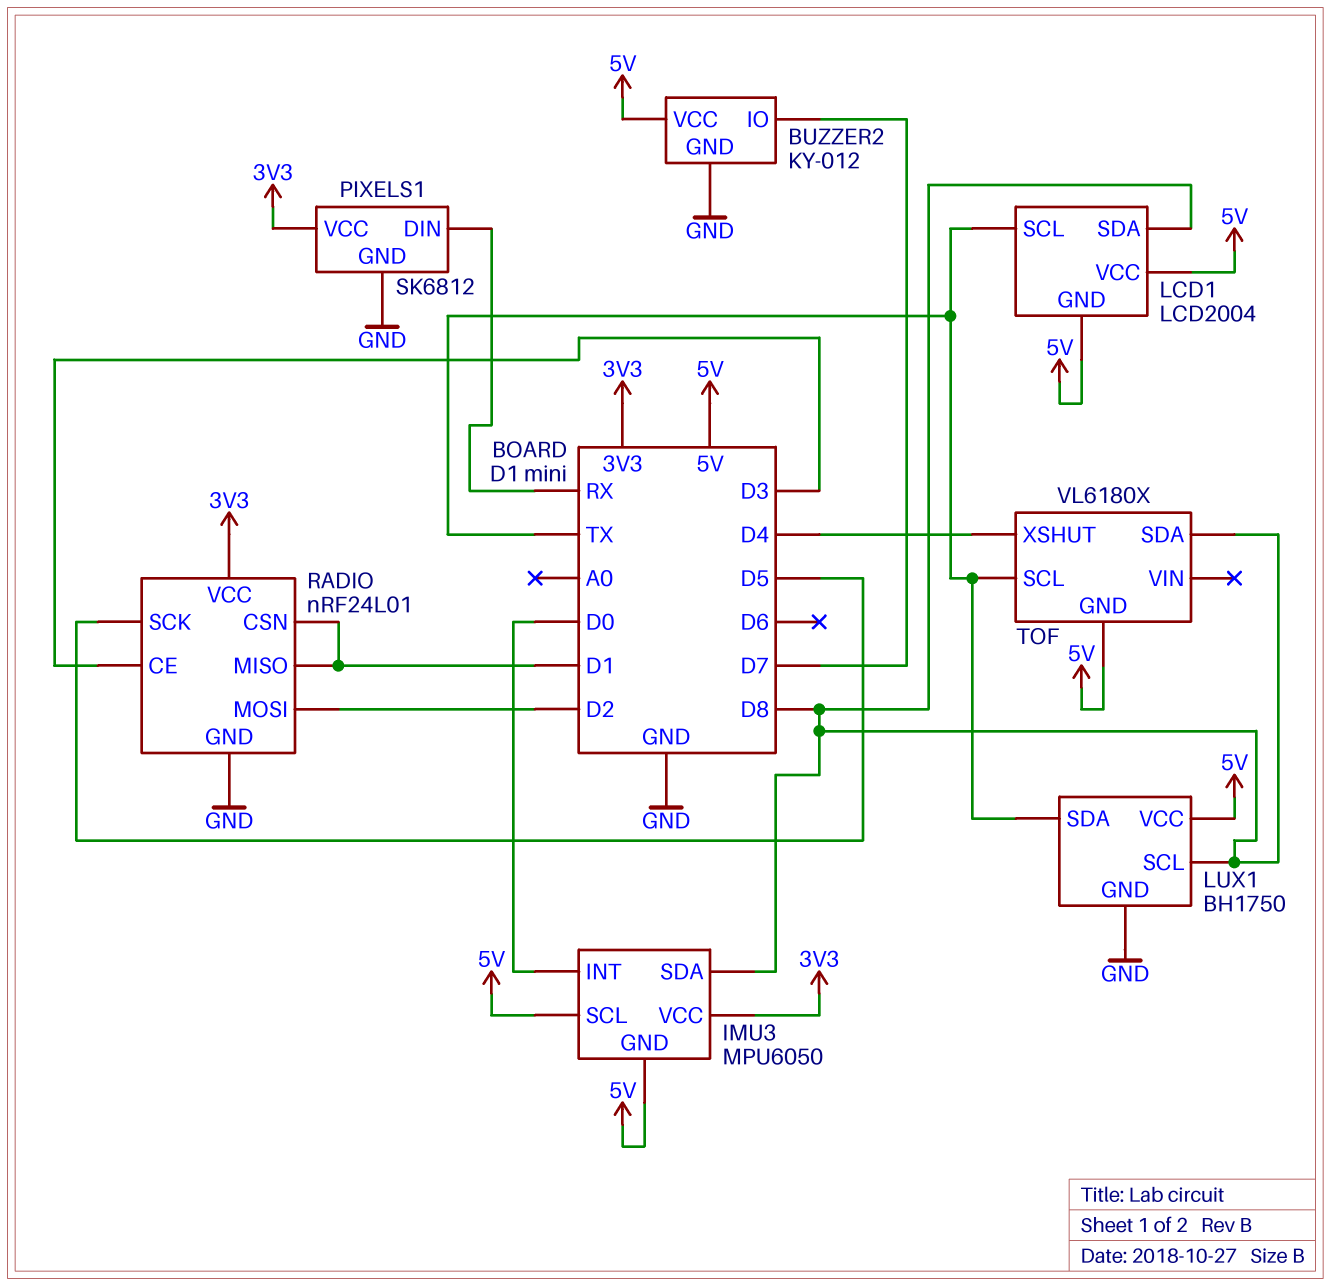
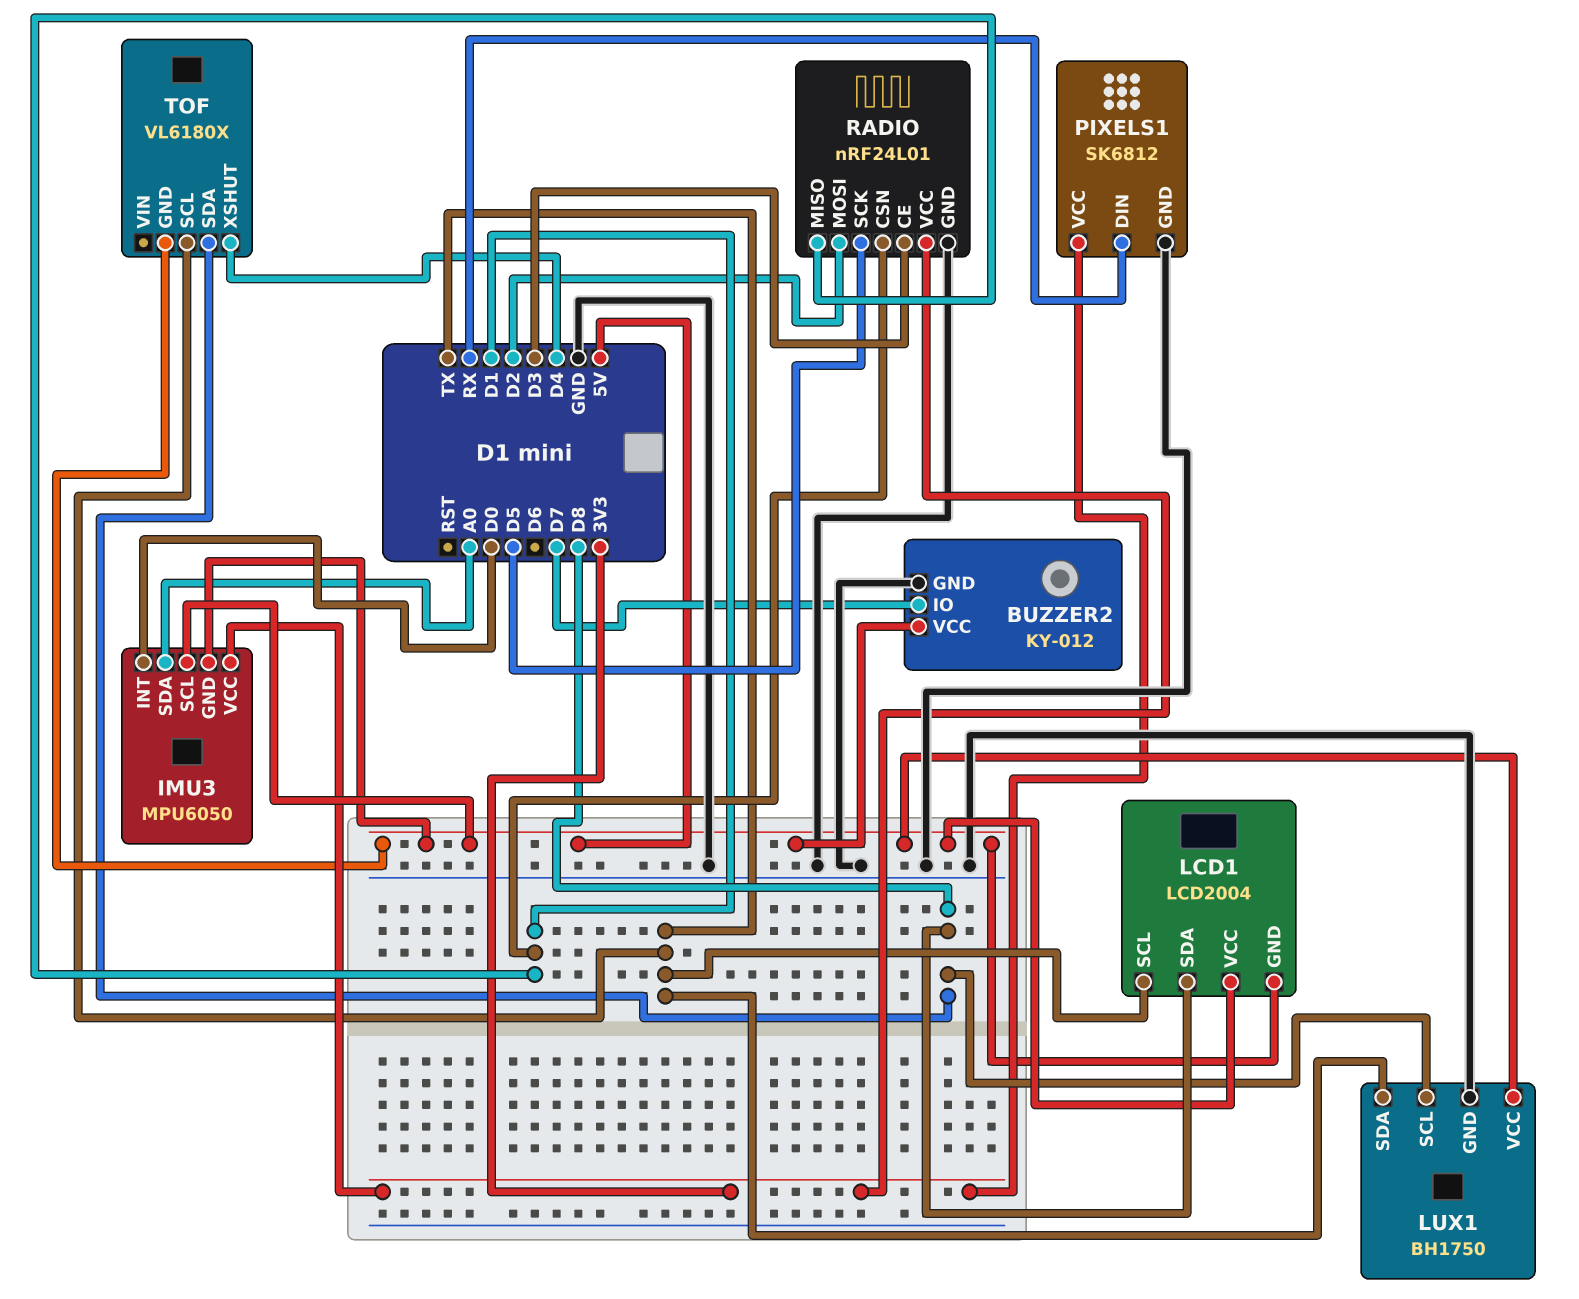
IMU3 pin SDA: D8 -> A0

